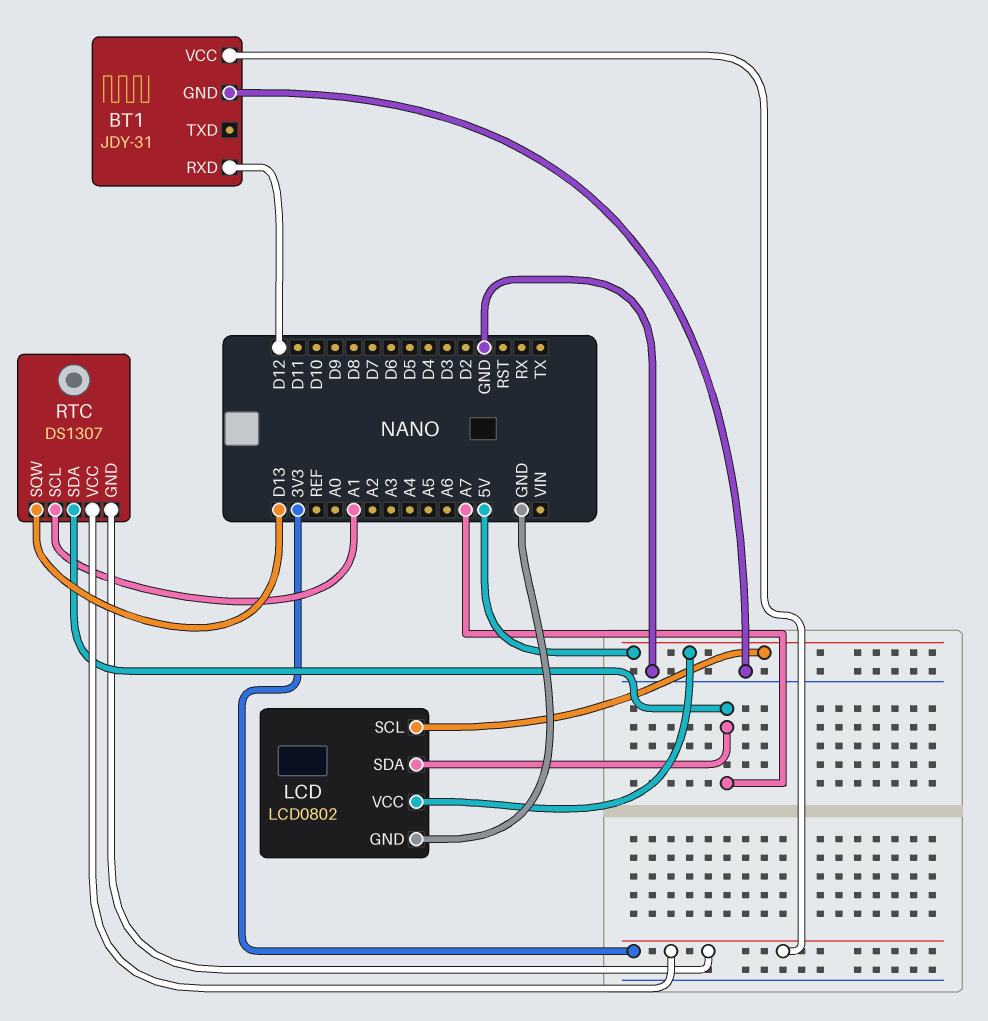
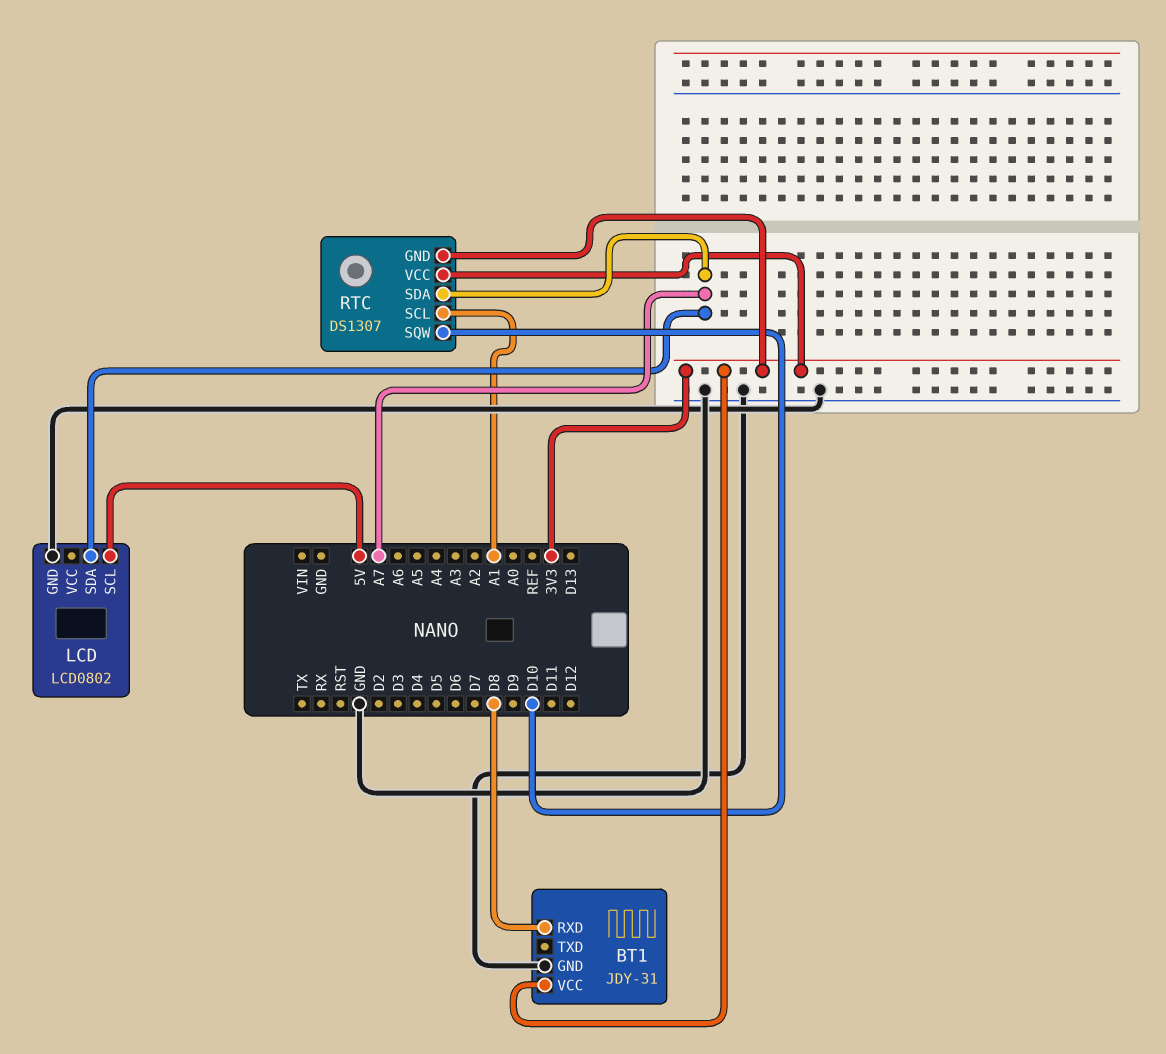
BT1 pin RXD: D12 -> D8
LCD pin VCC: 5V -> none
RTC pin SQW: D13 -> D10

